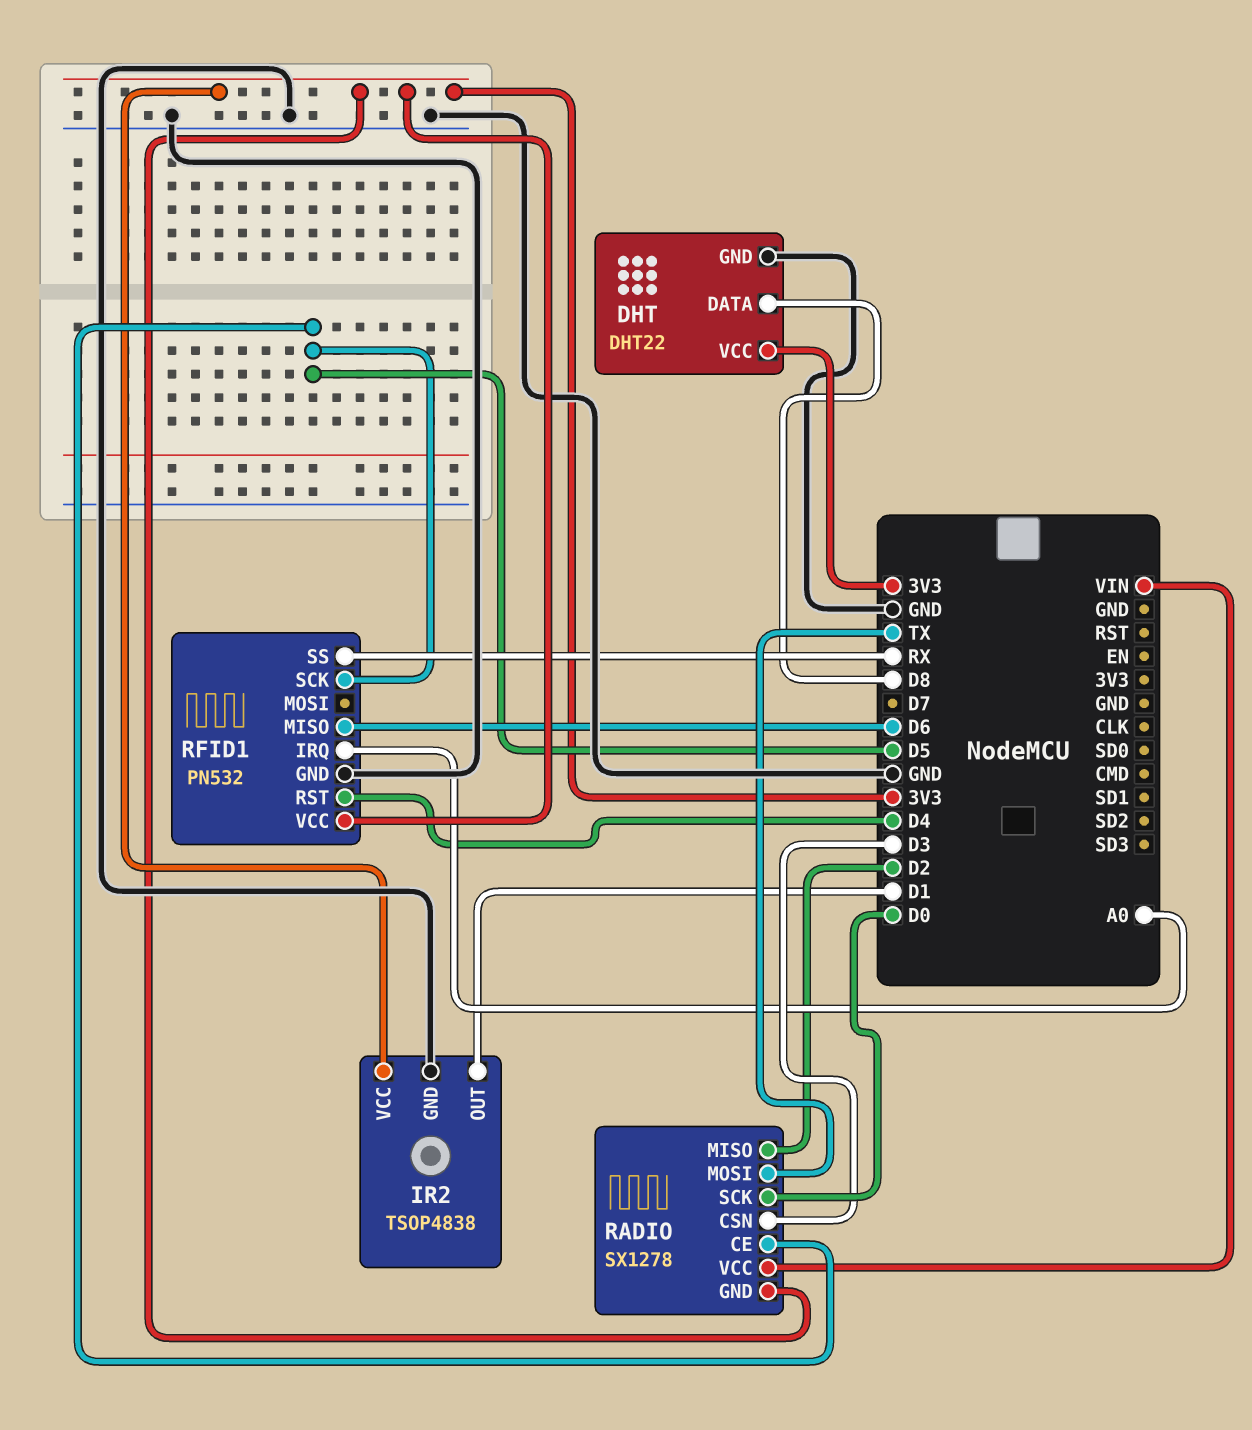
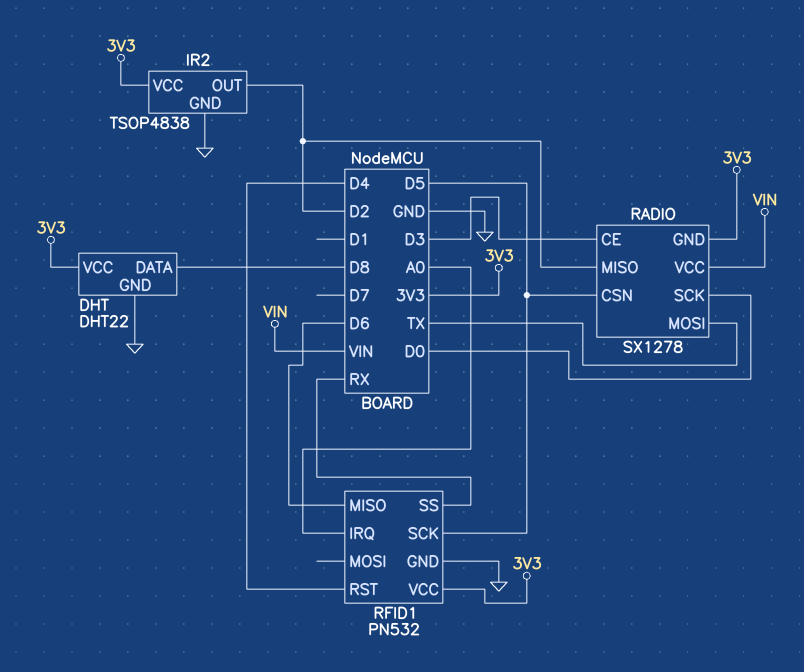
IR2 pin OUT: D1 -> D2
RADIO pin CE: D5 -> D3
RADIO pin CSN: D3 -> D5

